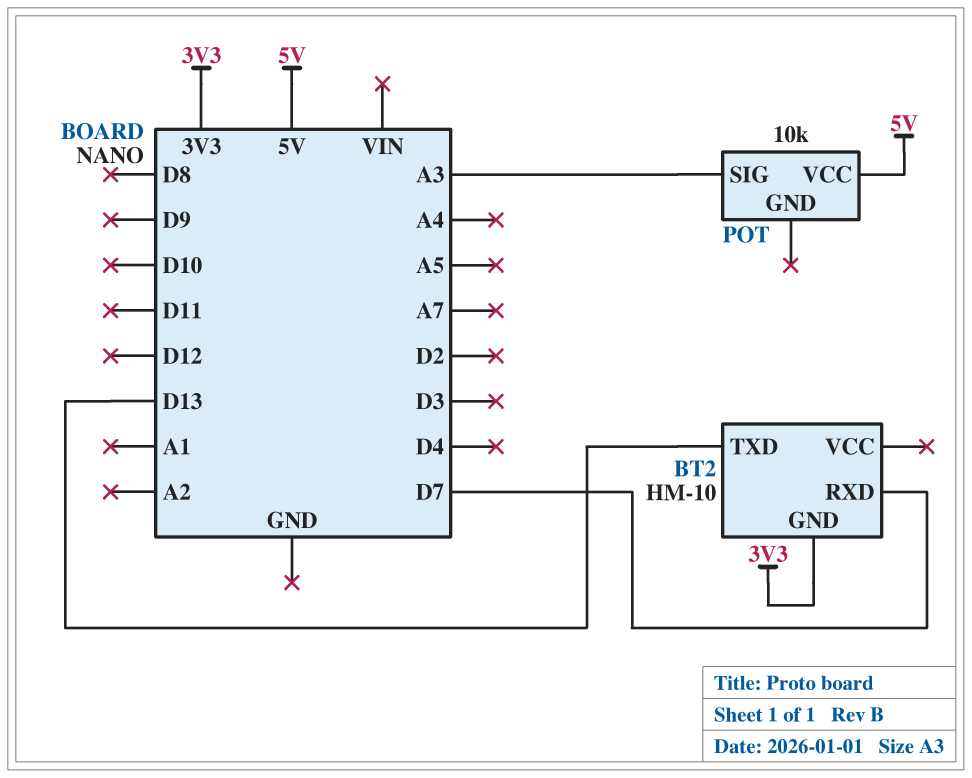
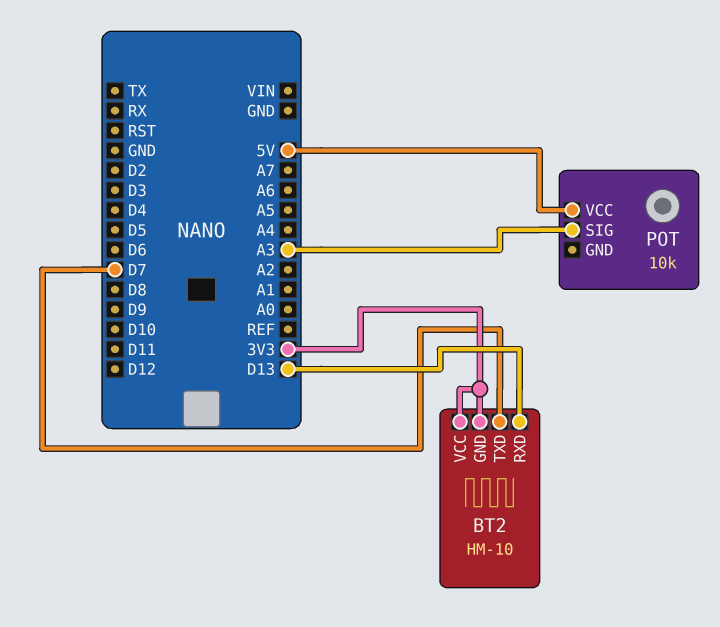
BT2 pin RXD: D7 -> D13
BT2 pin TXD: D13 -> D7
BT2 pin VCC: none -> 3V3

